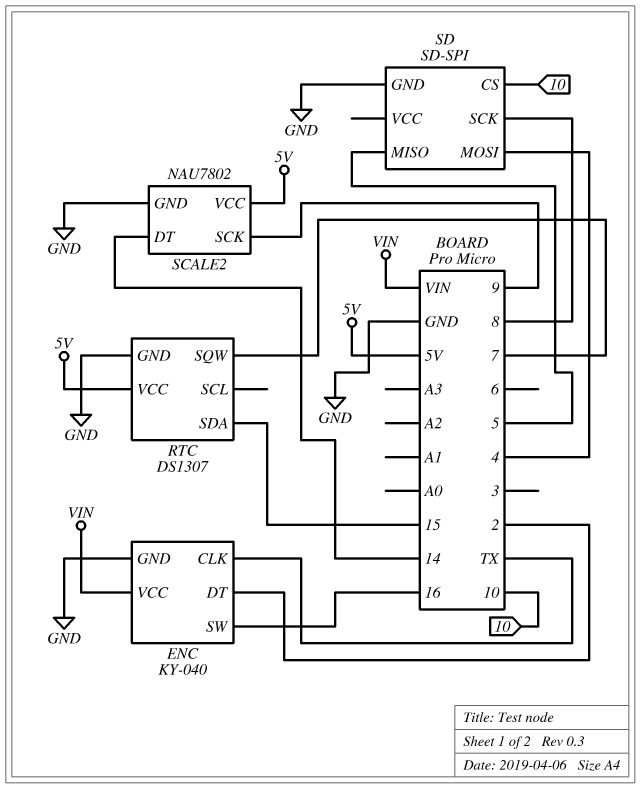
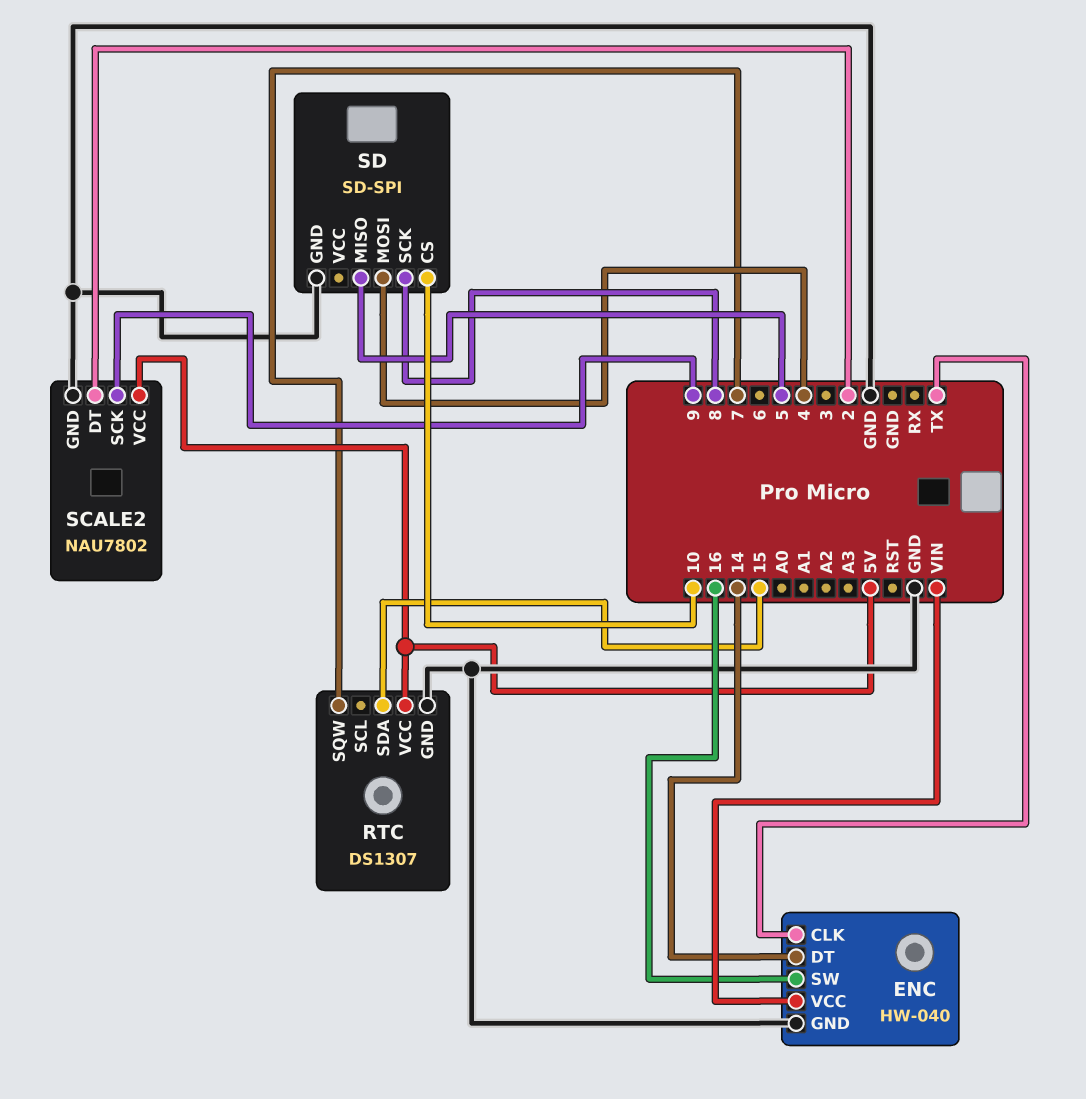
ENC: KY-040 -> HW-040
ENC pin DT: 2 -> 14
SCALE2 pin DT: 14 -> 2

